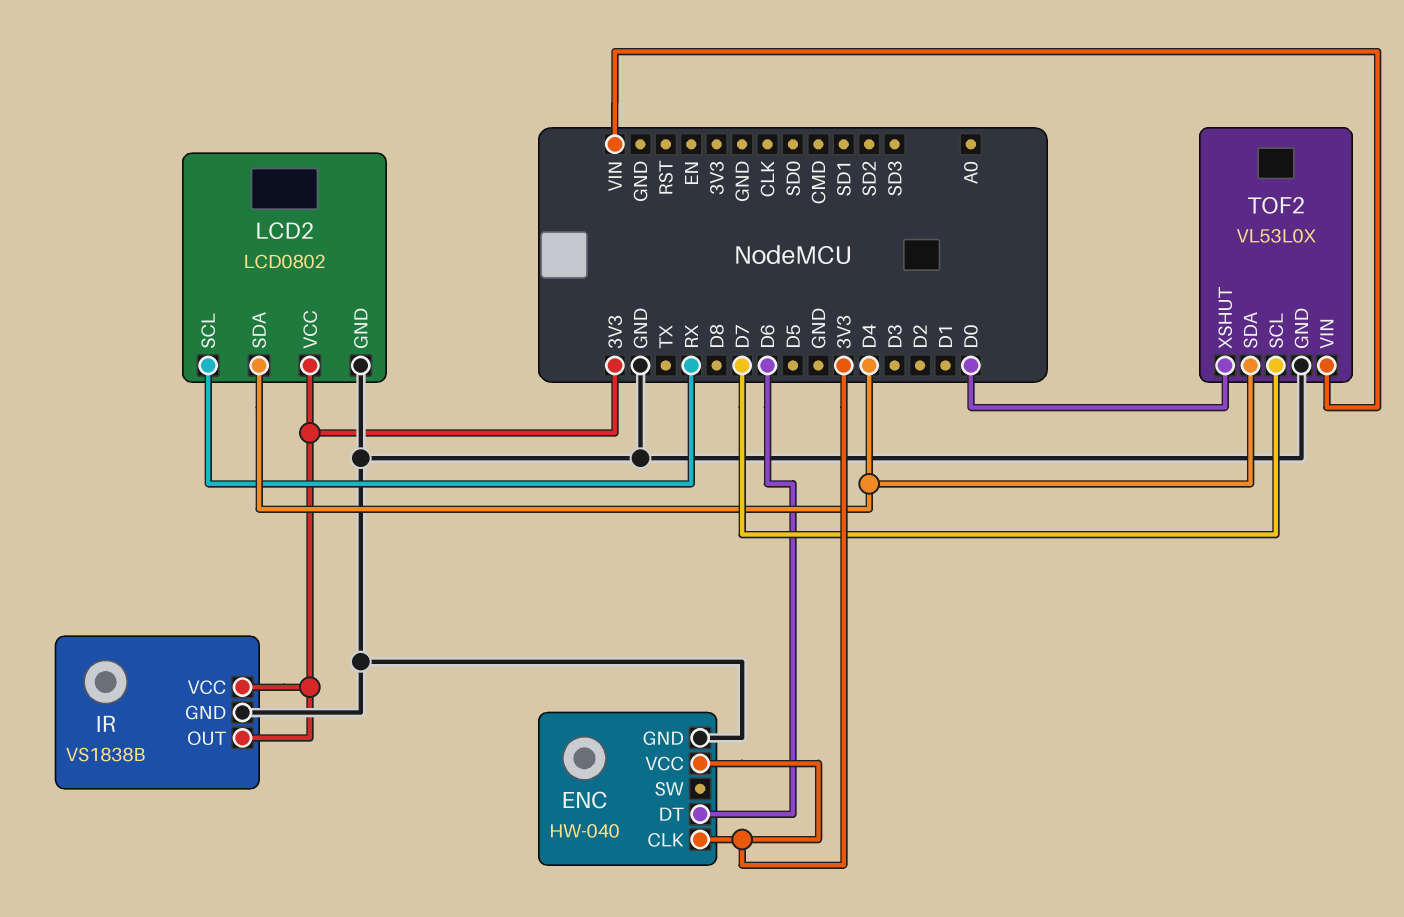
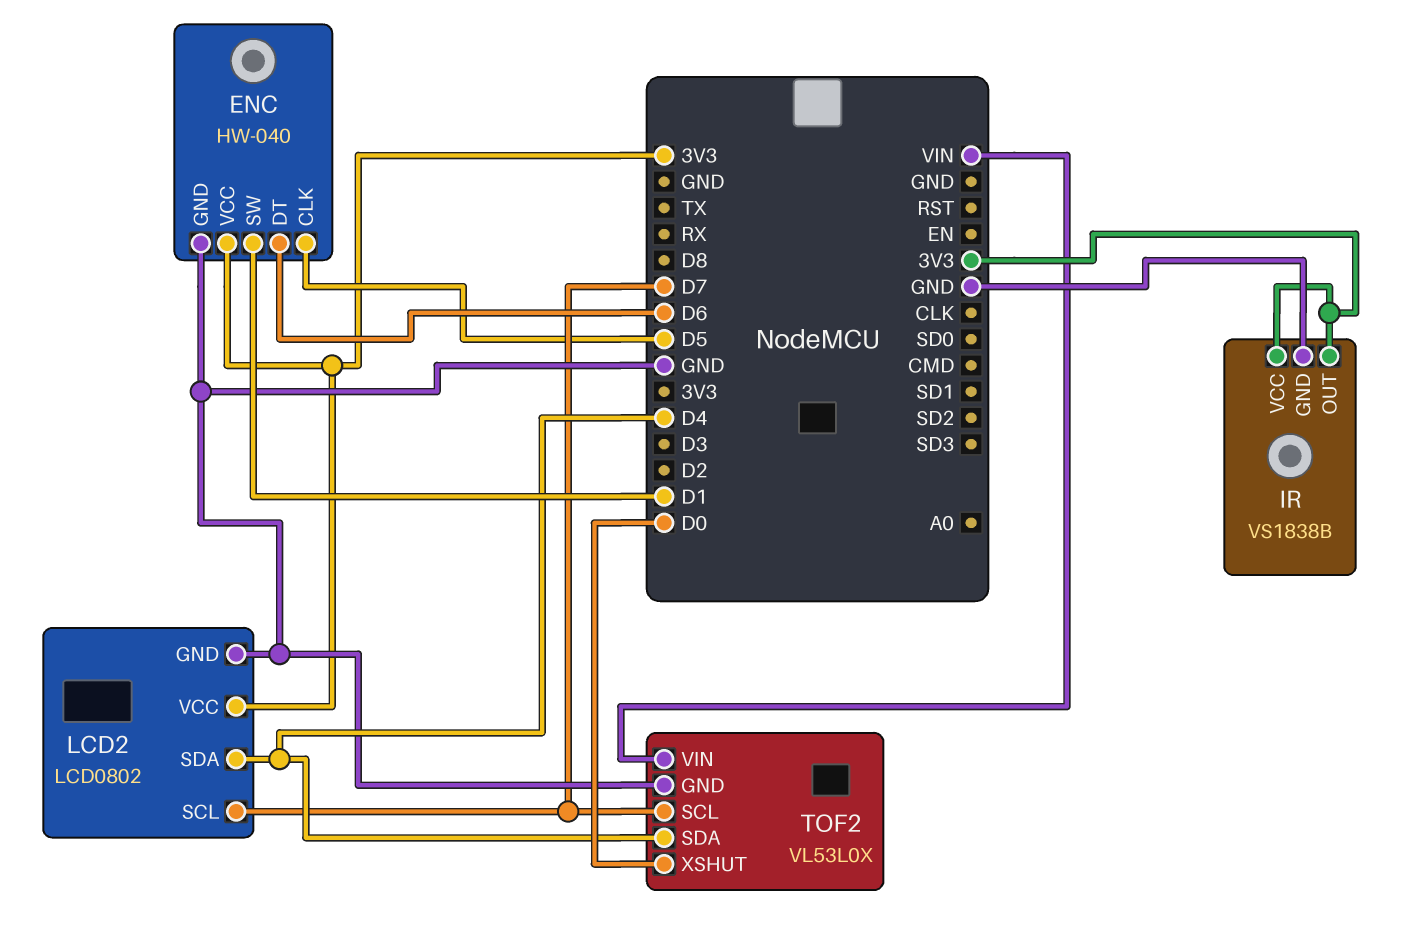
ENC pin CLK: 3V3 -> D5
ENC pin SW: none -> D1
LCD2 pin SCL: RX -> D7

